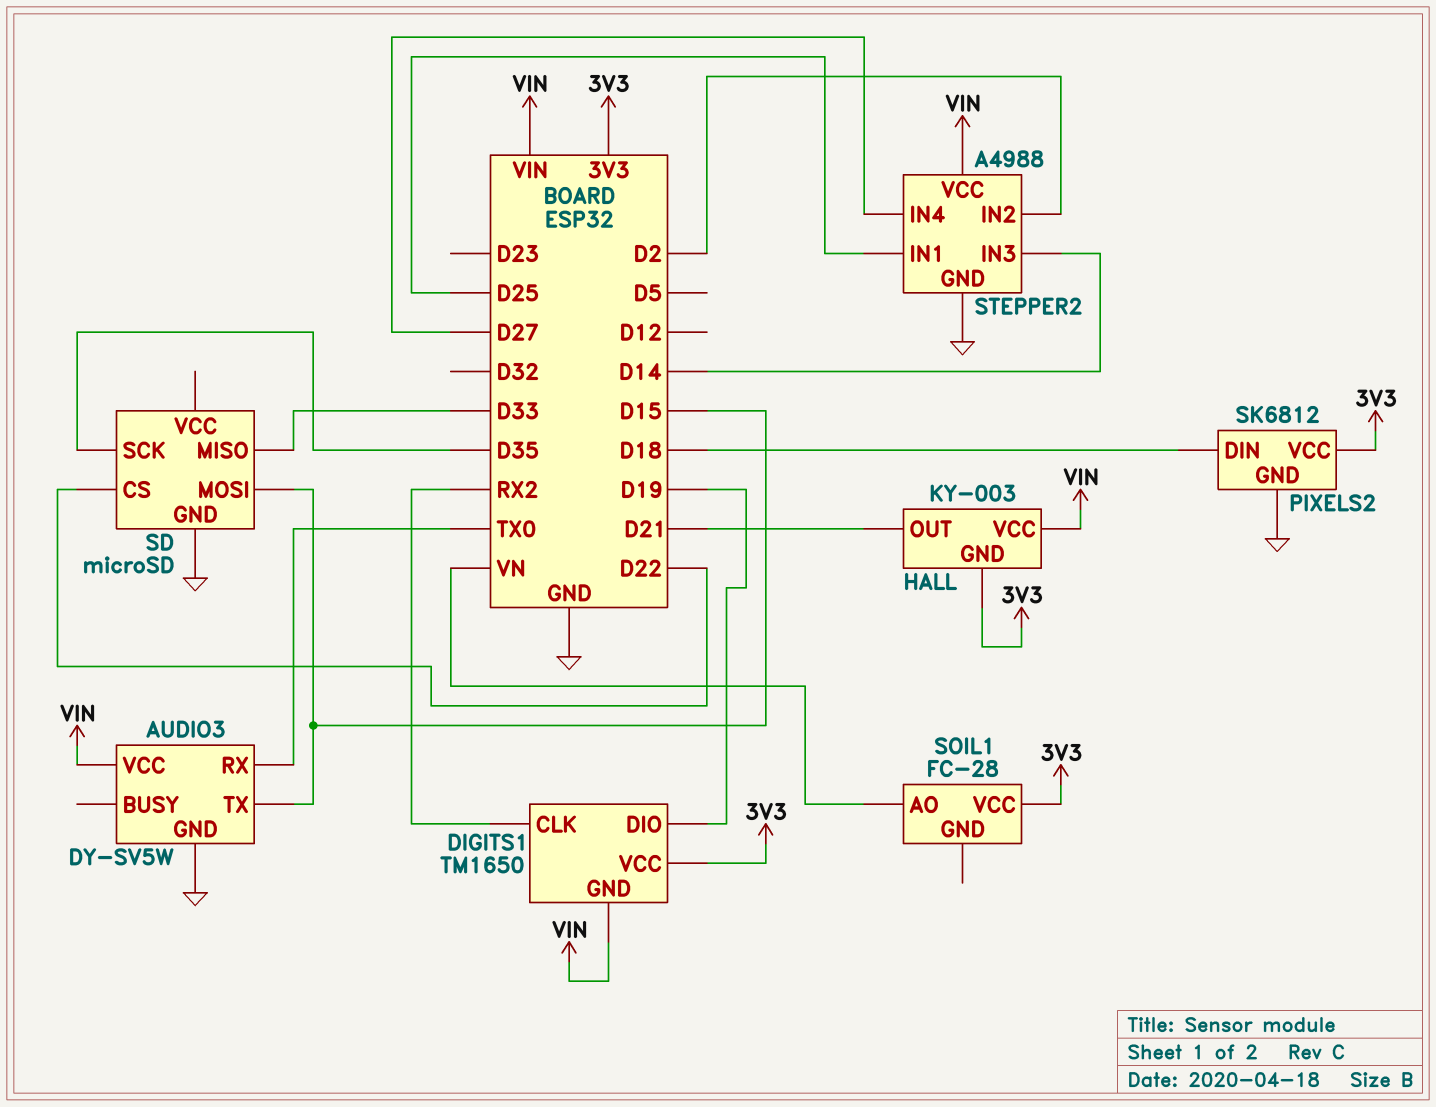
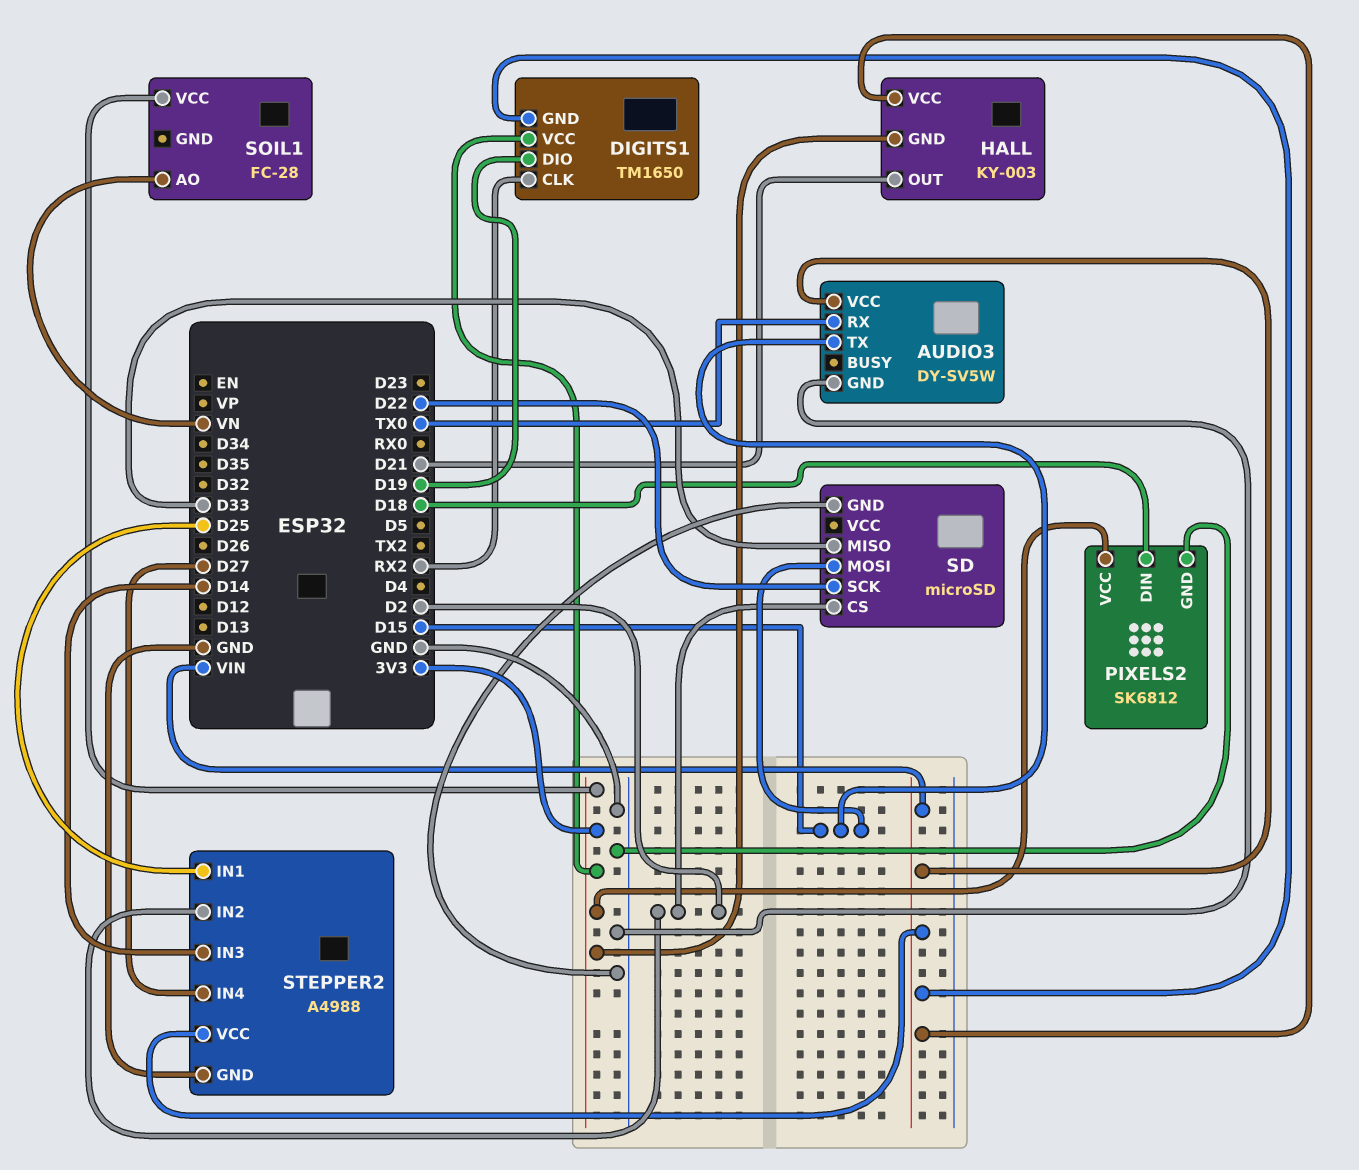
SD pin CS: D22 -> D2
SD pin SCK: D35 -> D22

